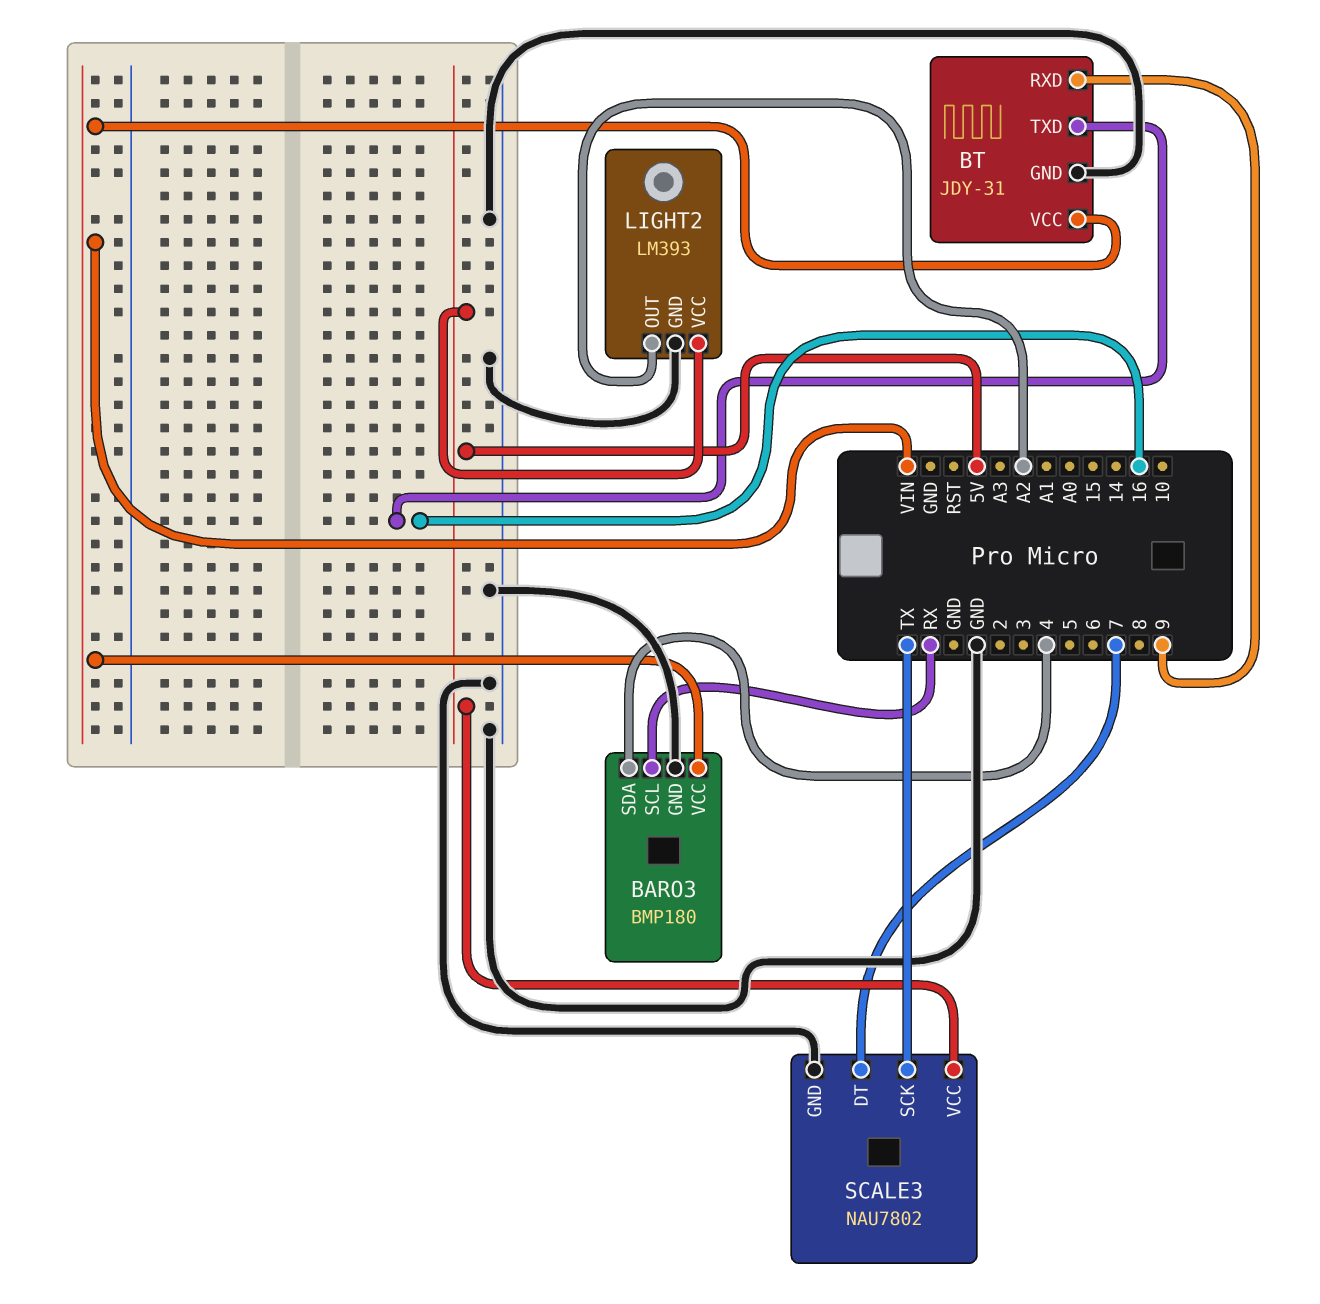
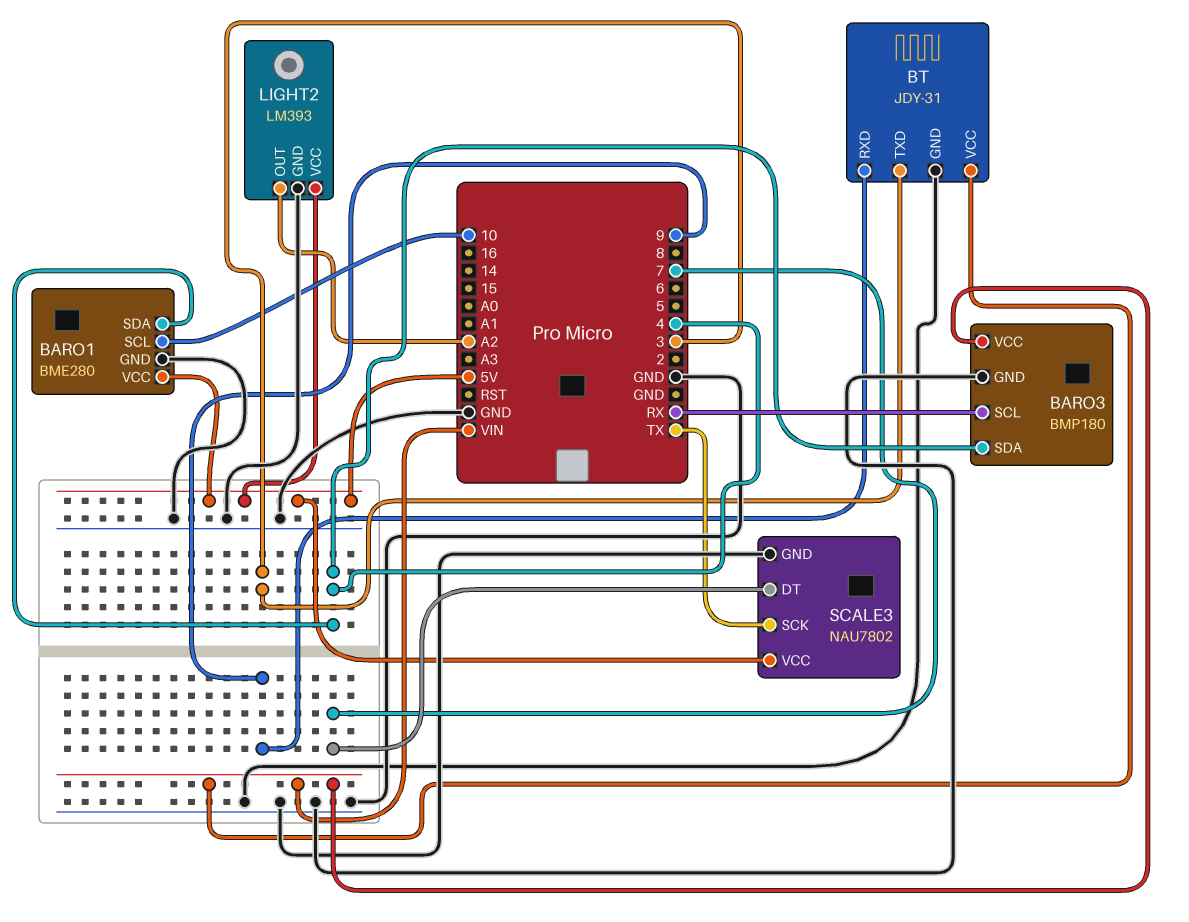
BARO1: none -> BME280
BARO1 pin GND: none -> GND
BARO1 pin SCL: none -> 10
BARO1 pin SDA: none -> 4
BARO1 pin VCC: none -> 5V
BT pin TXD: 16 -> 3

